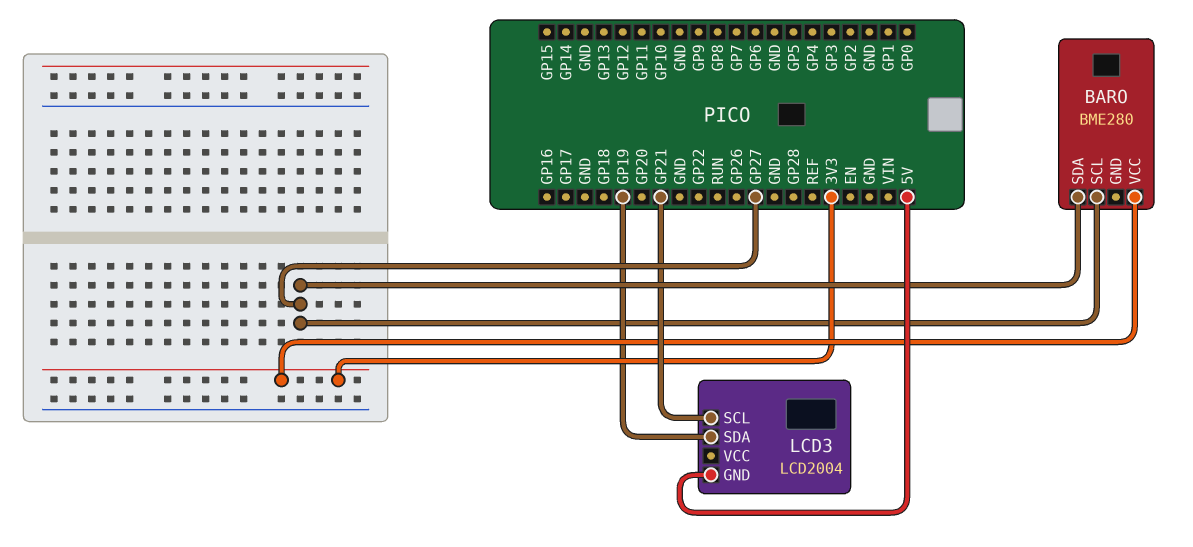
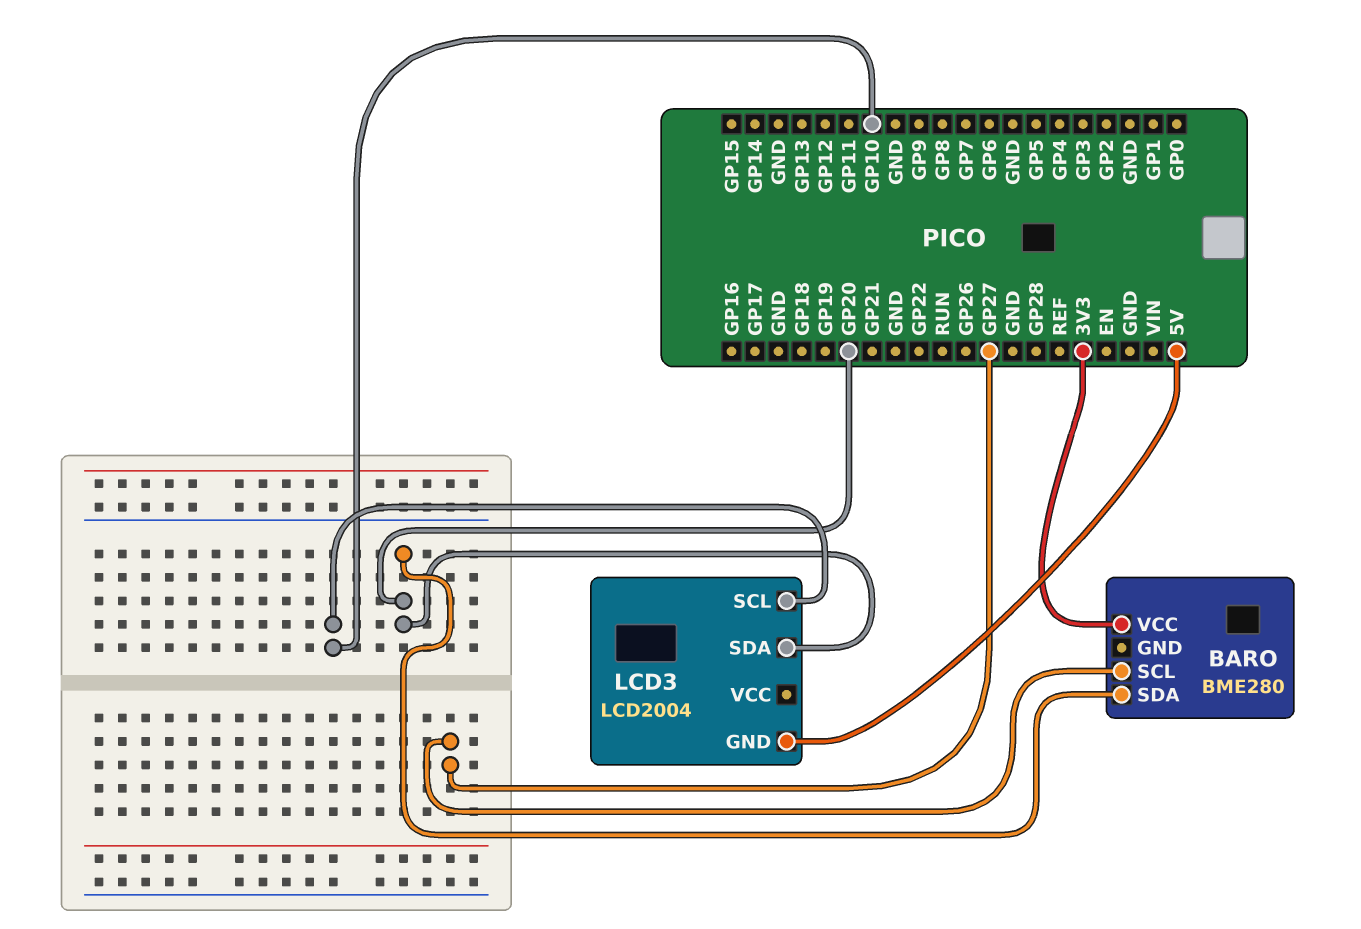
BARO pin SDA: GP27 -> GP20
LCD3 pin SCL: GP21 -> GP10
LCD3 pin SDA: GP19 -> GP20

